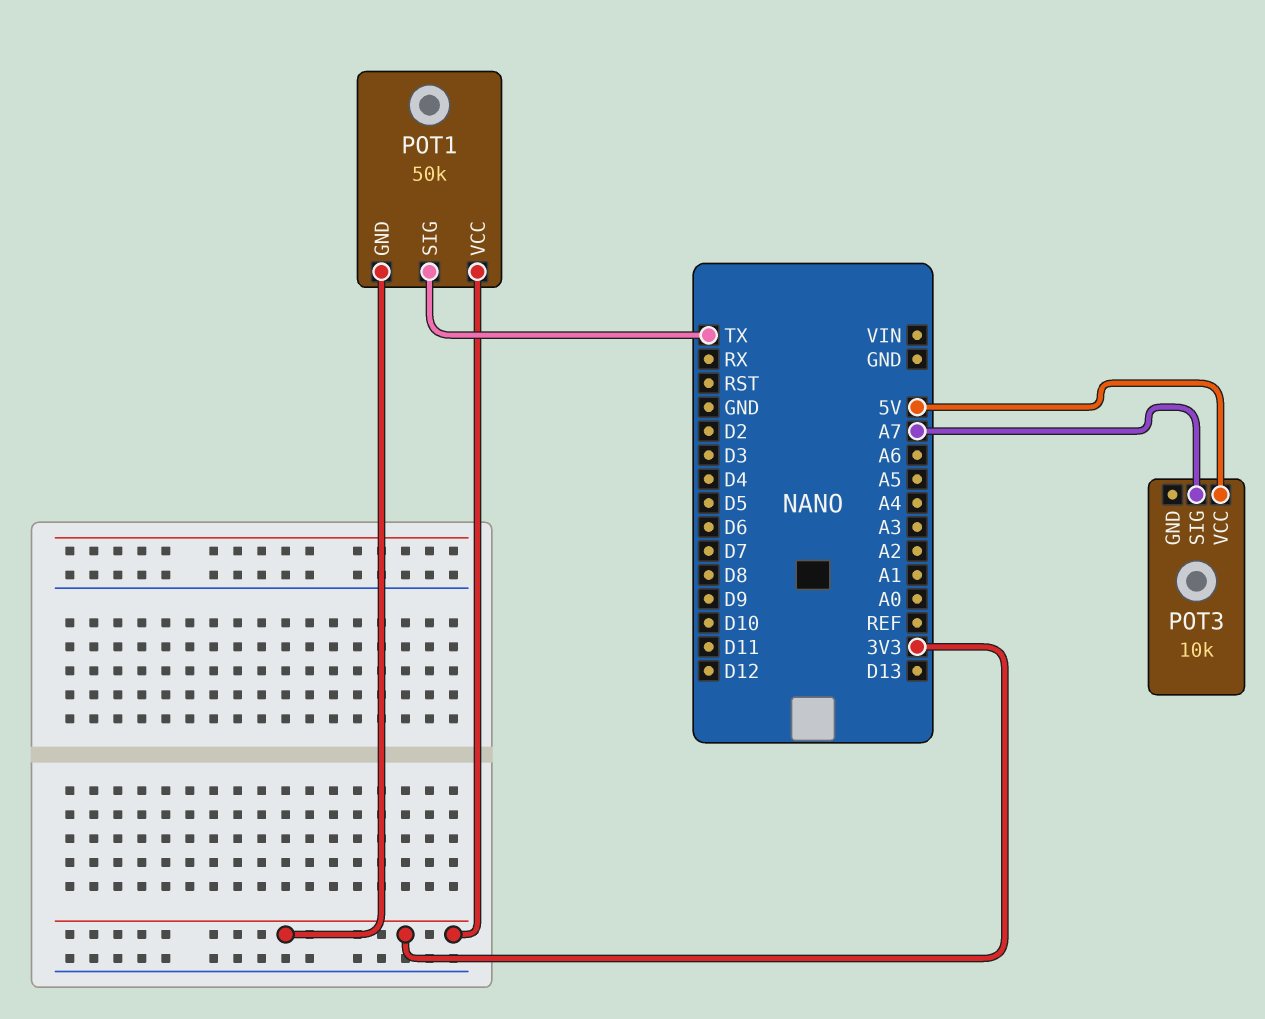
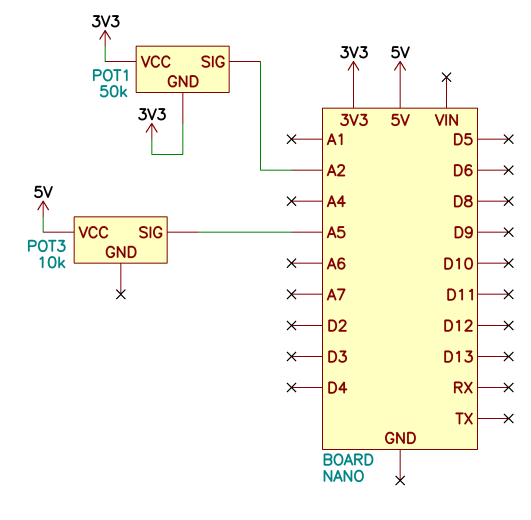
POT1 pin SIG: TX -> A2
POT3 pin SIG: A7 -> A5

